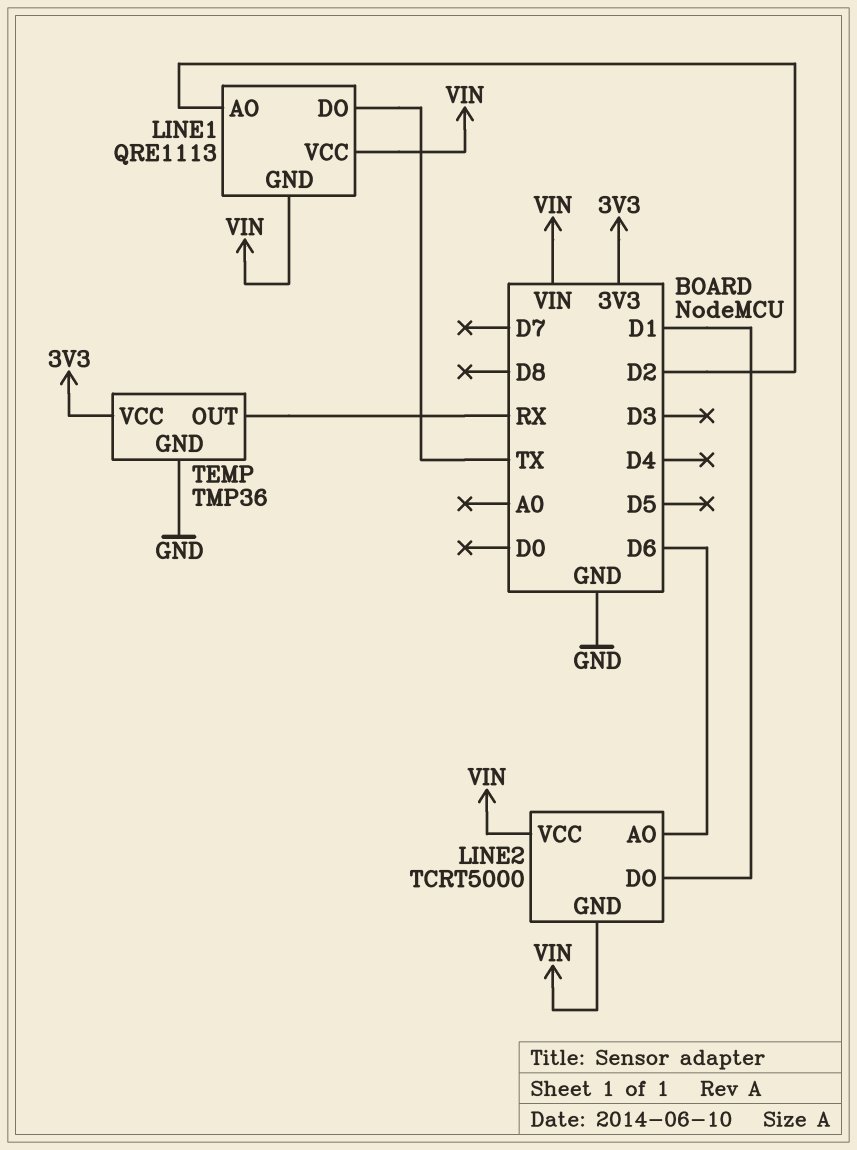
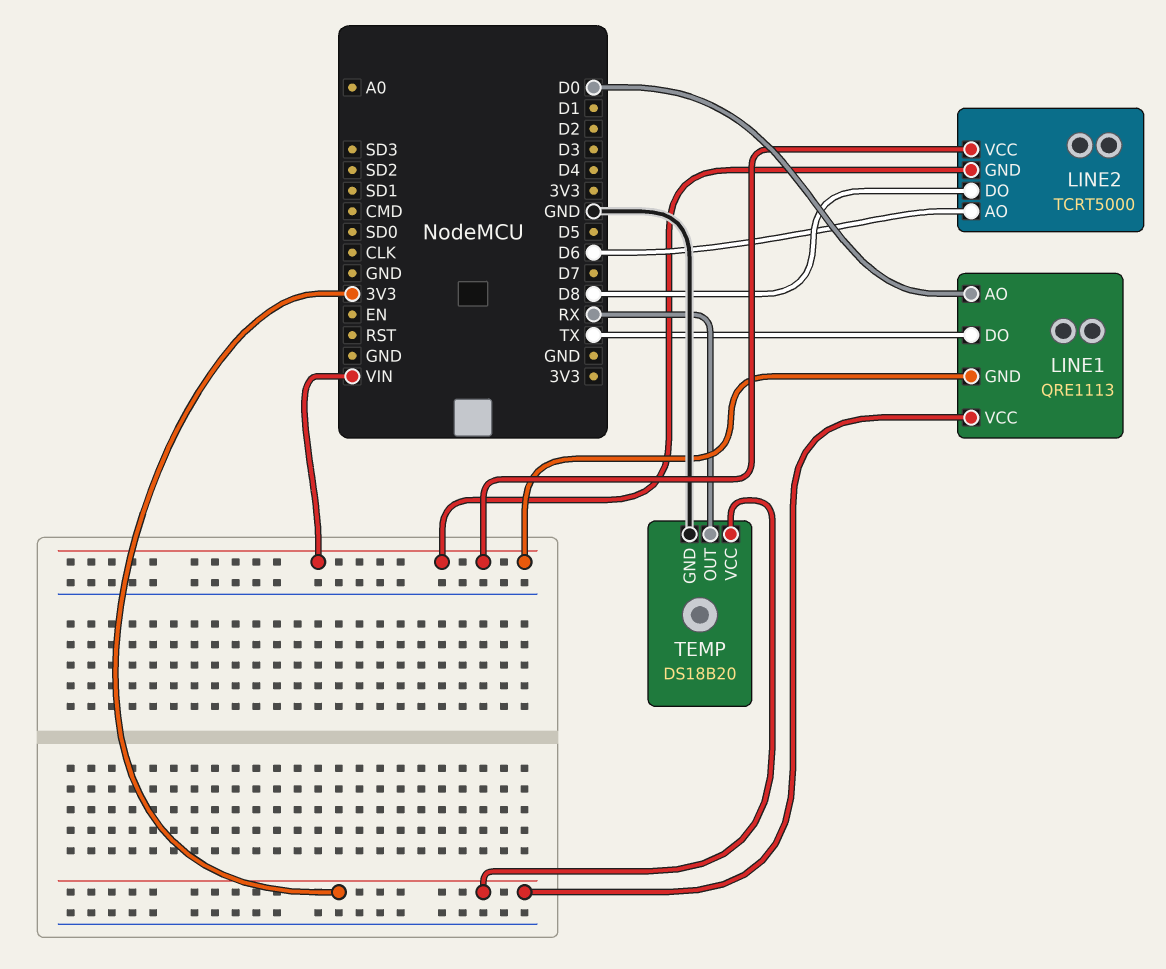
LINE1 pin AO: D2 -> D0
LINE1 pin VCC: VIN -> 3V3
LINE2 pin DO: D1 -> D8
TEMP: TMP36 -> DS18B20

